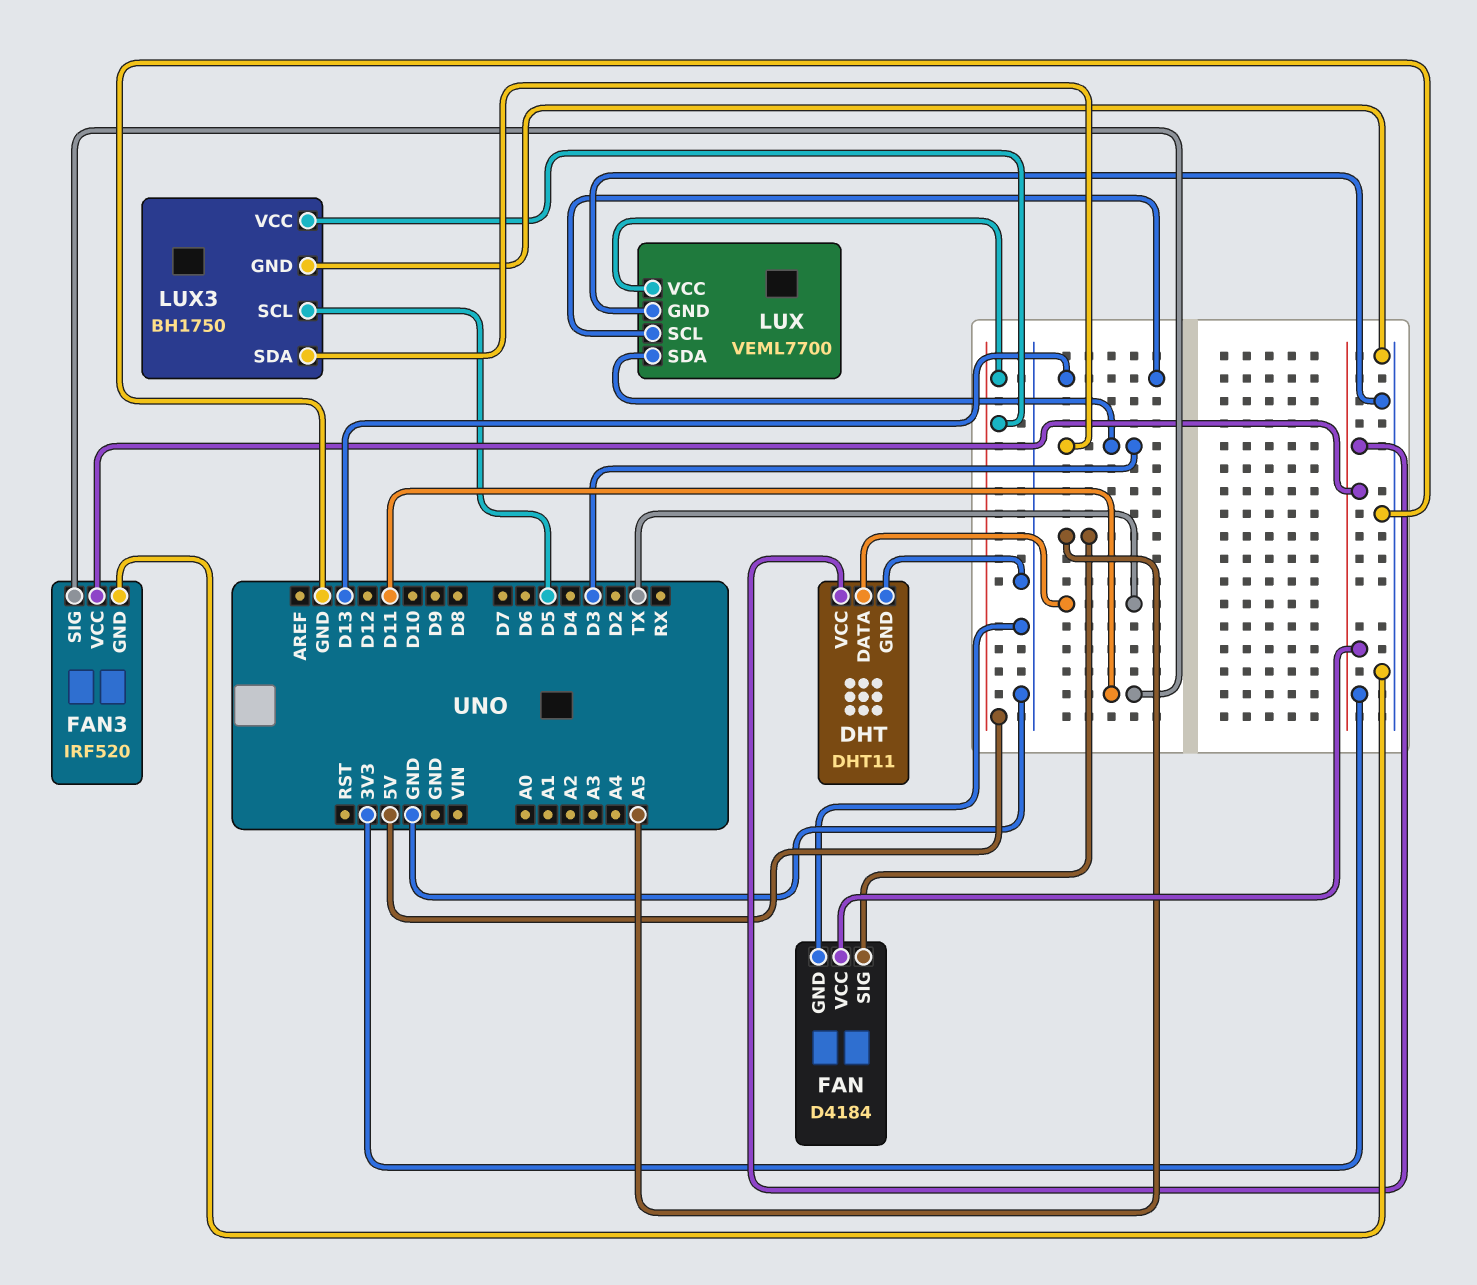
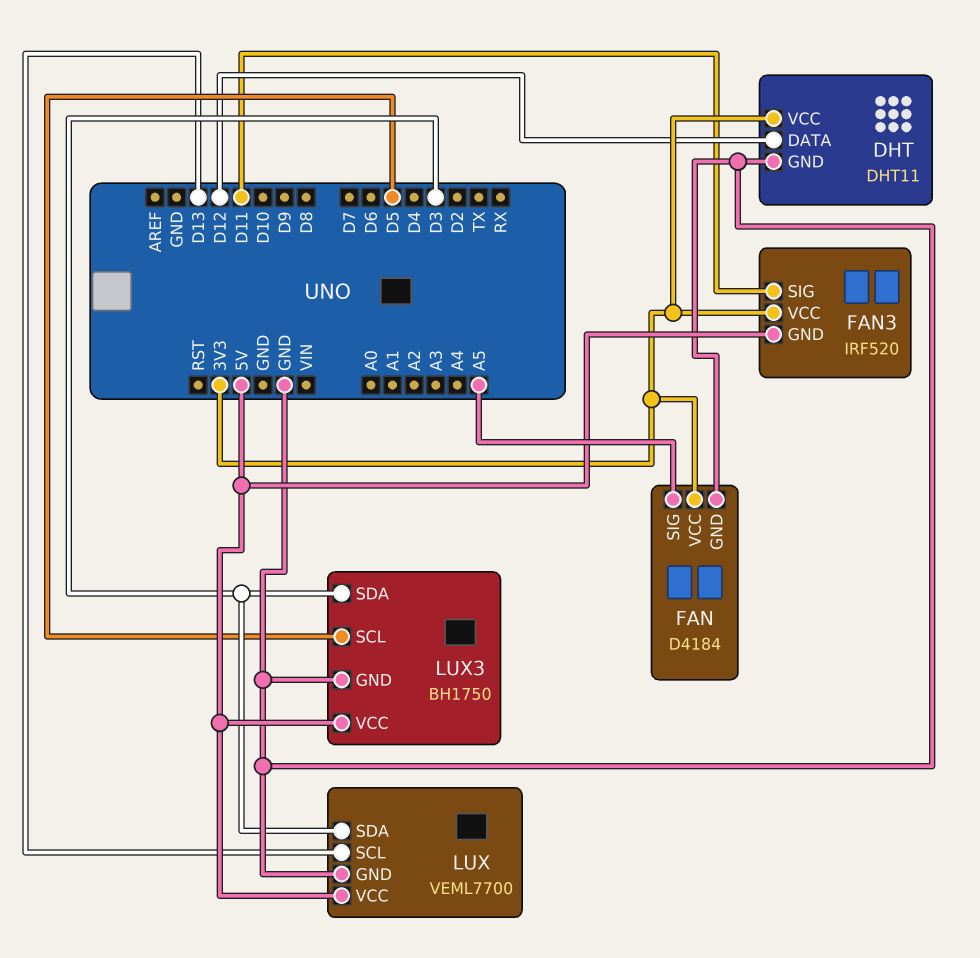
DHT pin DATA: TX -> D12
FAN3 pin GND: GND -> 5V

